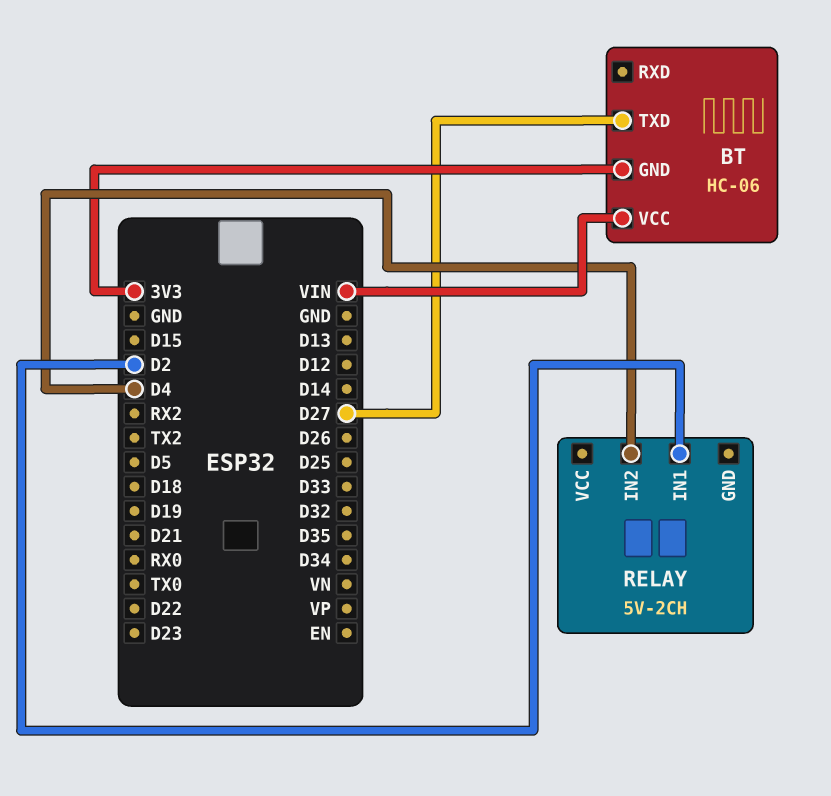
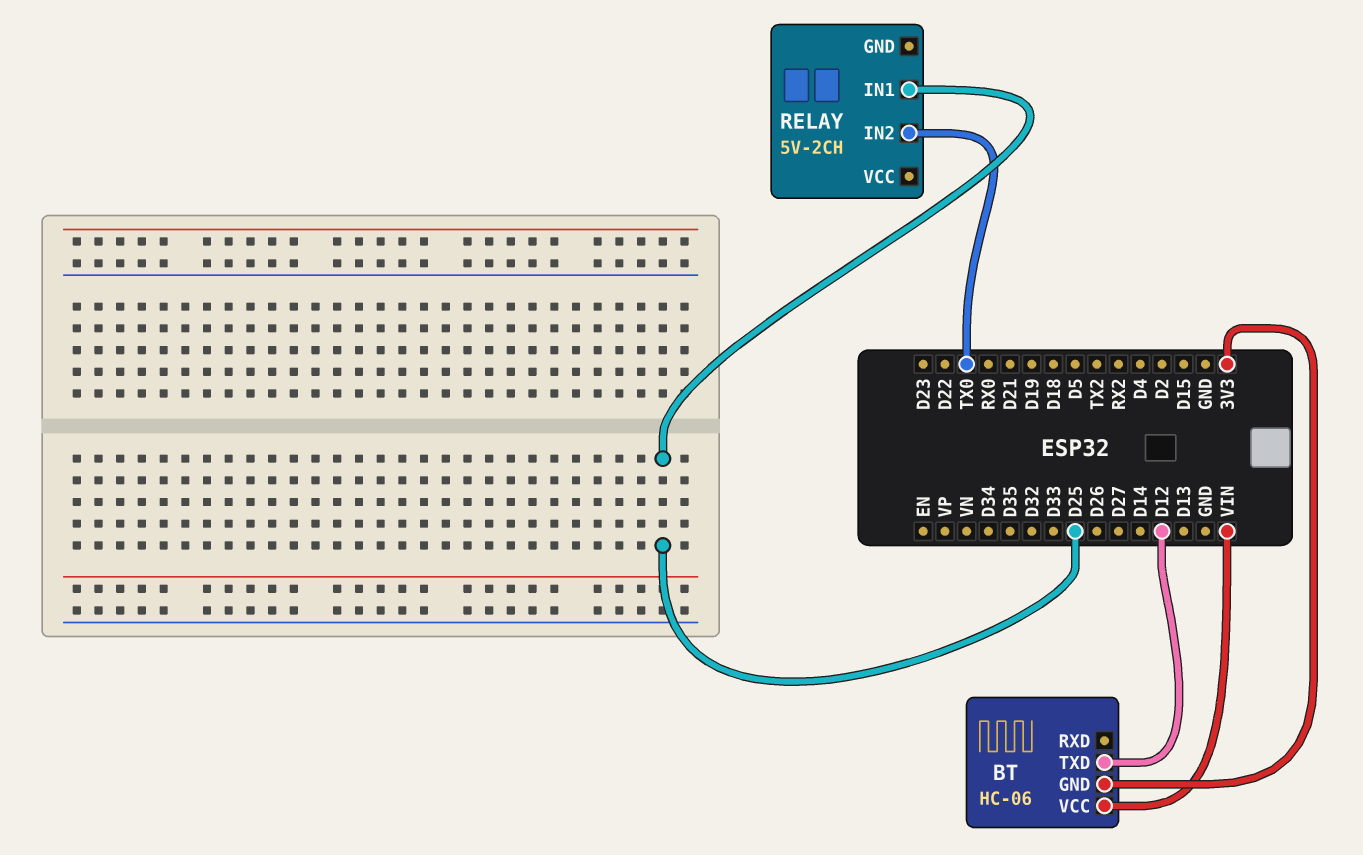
BT pin TXD: D27 -> D12
RELAY pin IN1: D2 -> D25
RELAY pin IN2: D4 -> TX0

